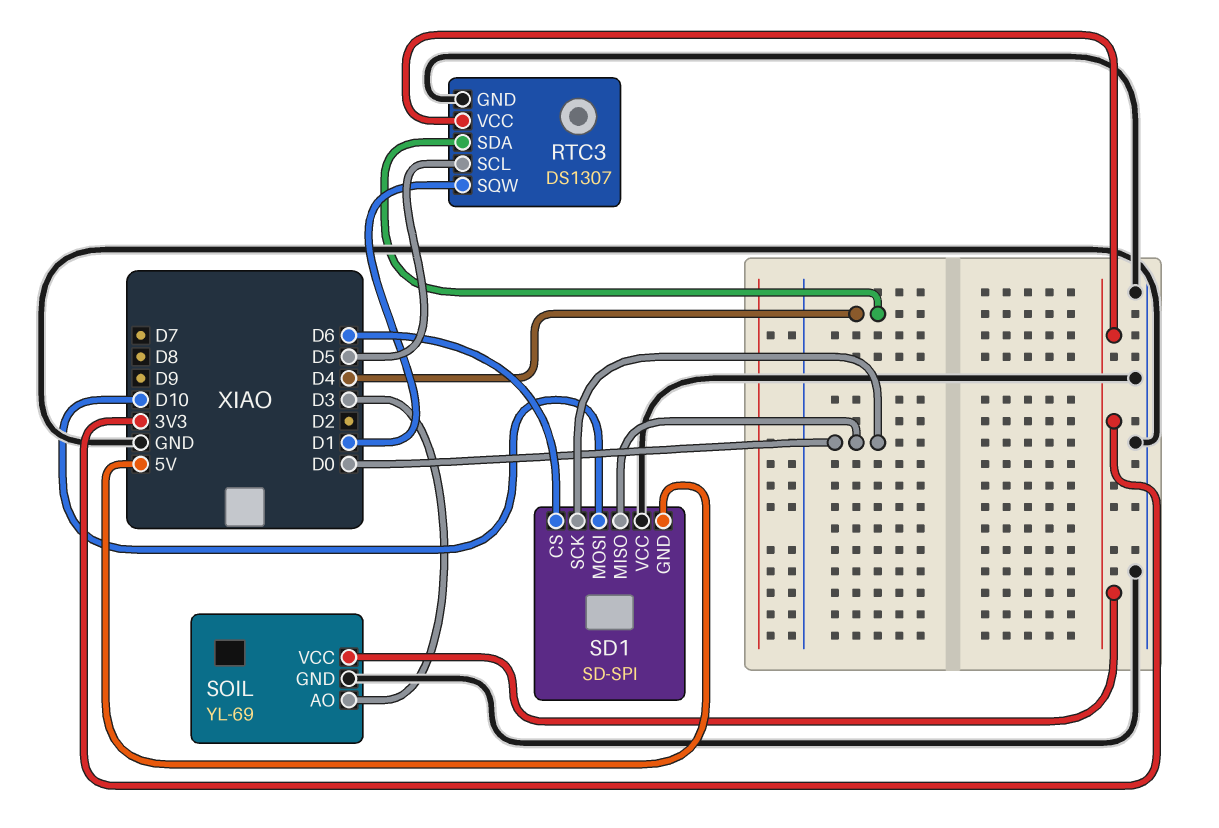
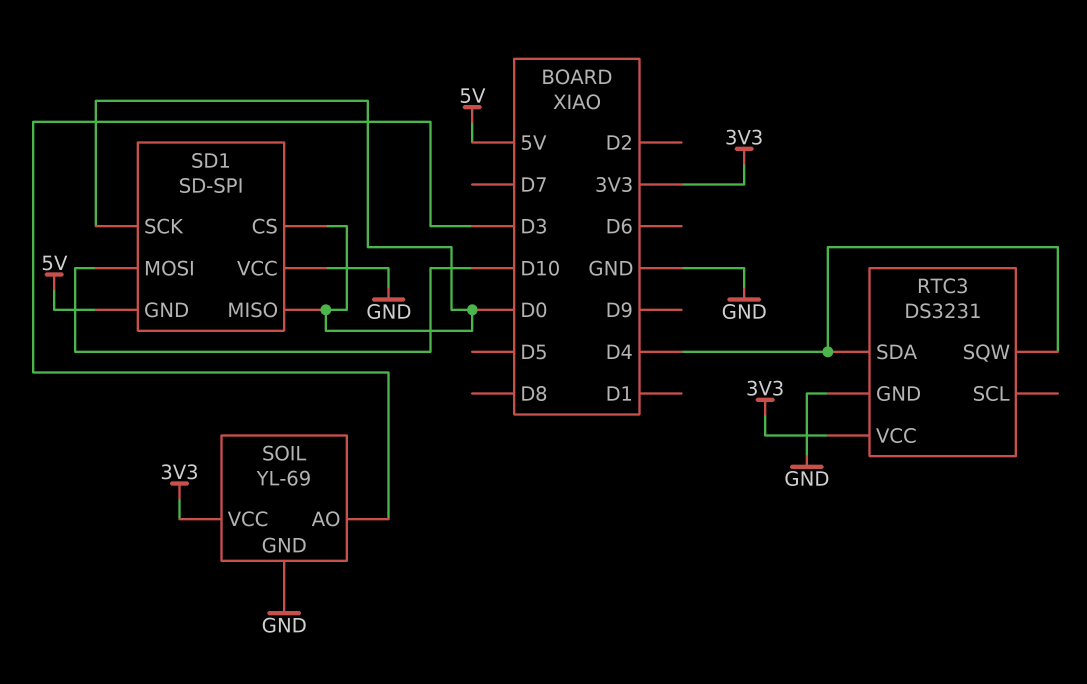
RTC3: DS1307 -> DS3231
RTC3 pin SCL: D5 -> none
RTC3 pin SQW: D1 -> D4
SD1 pin CS: D6 -> D0

